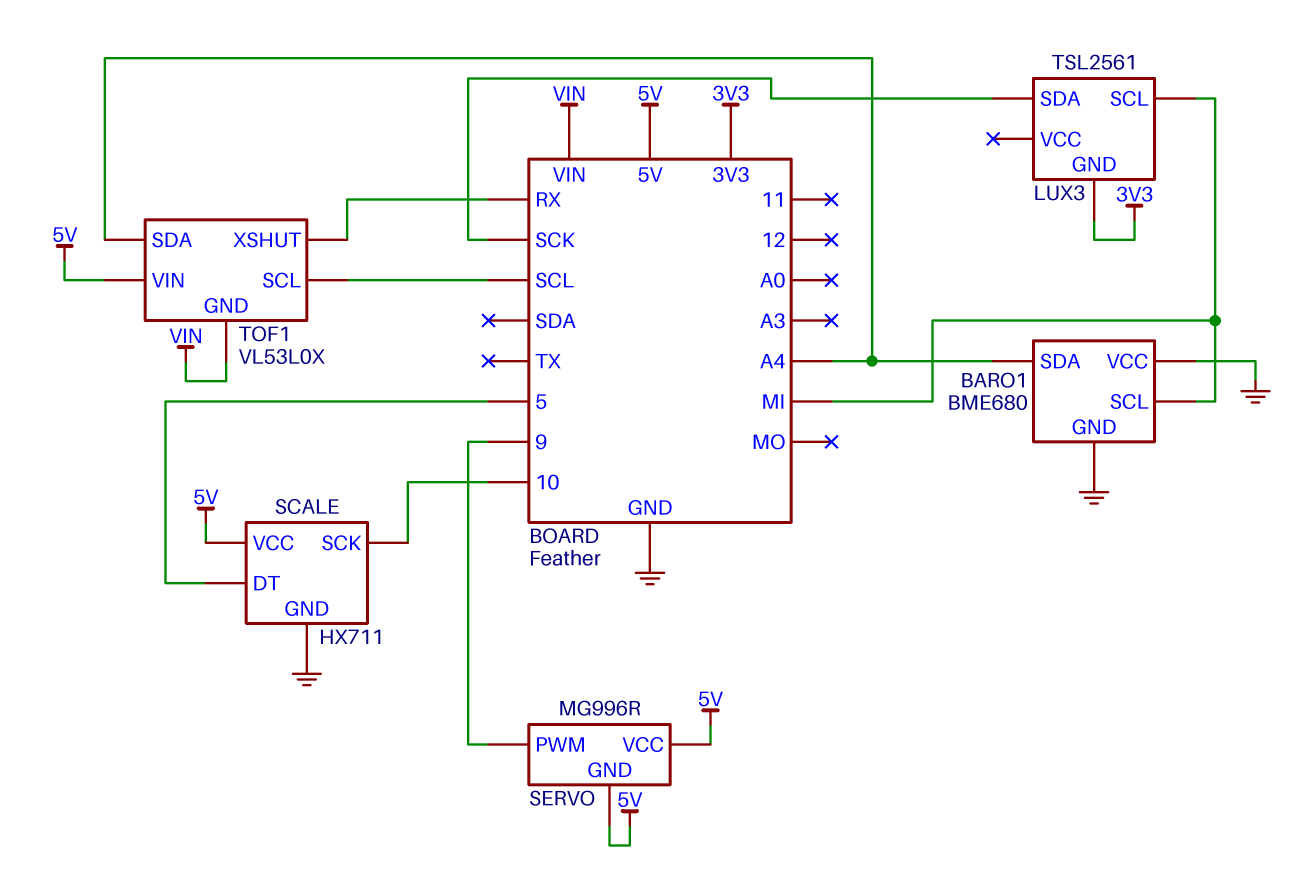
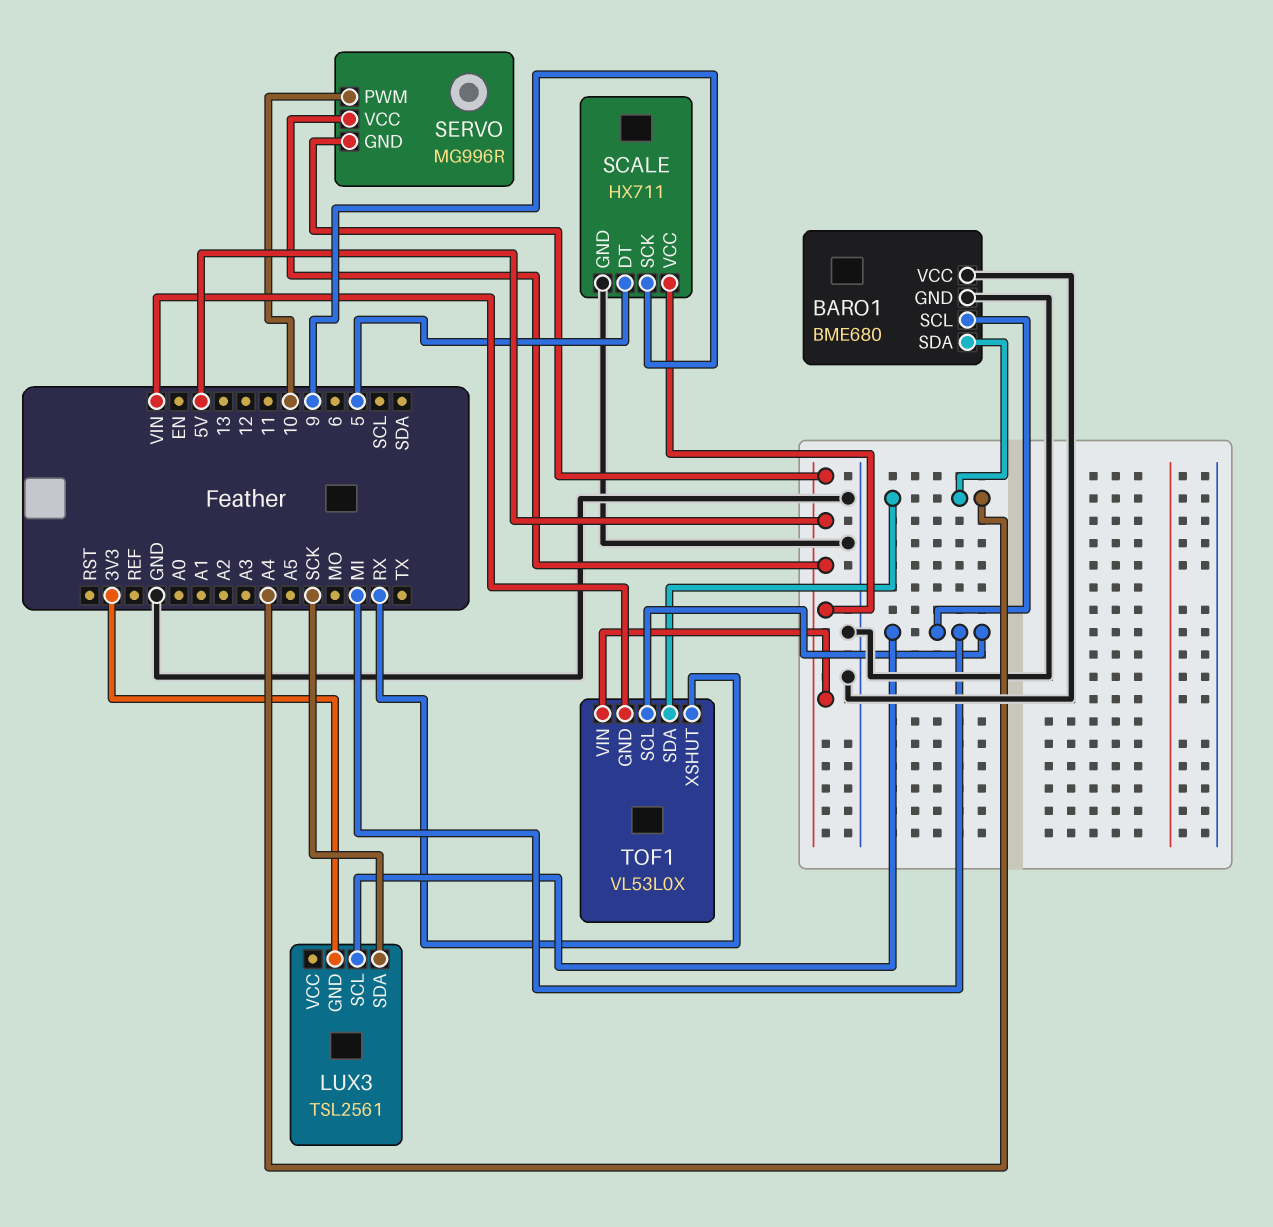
SCALE pin SCK: 10 -> 9
SERVO pin PWM: 9 -> 10
TOF1 pin SCL: SCL -> MI

